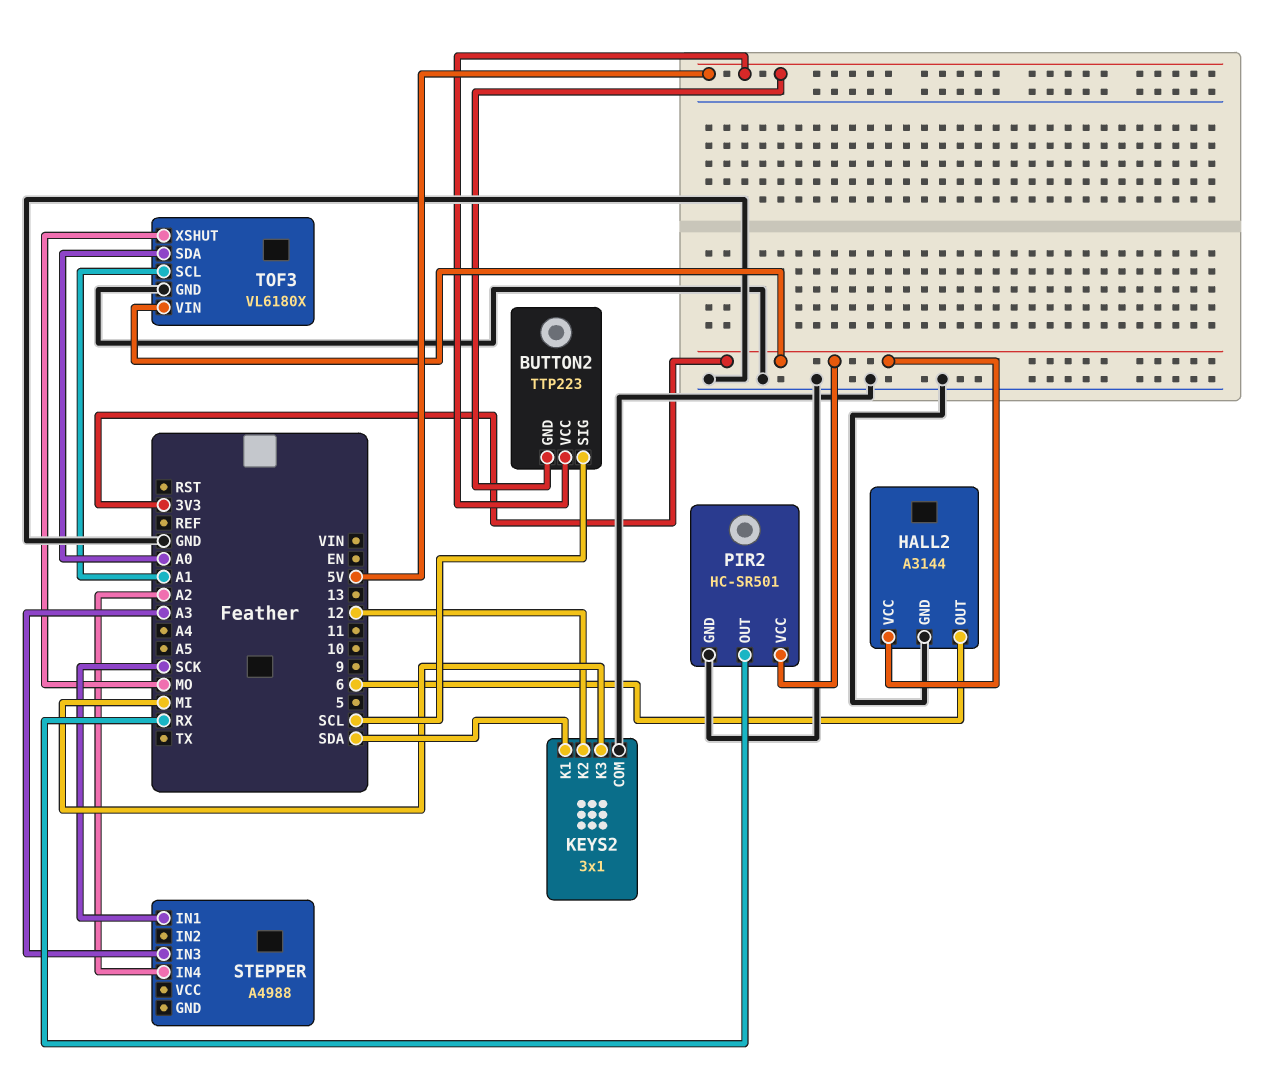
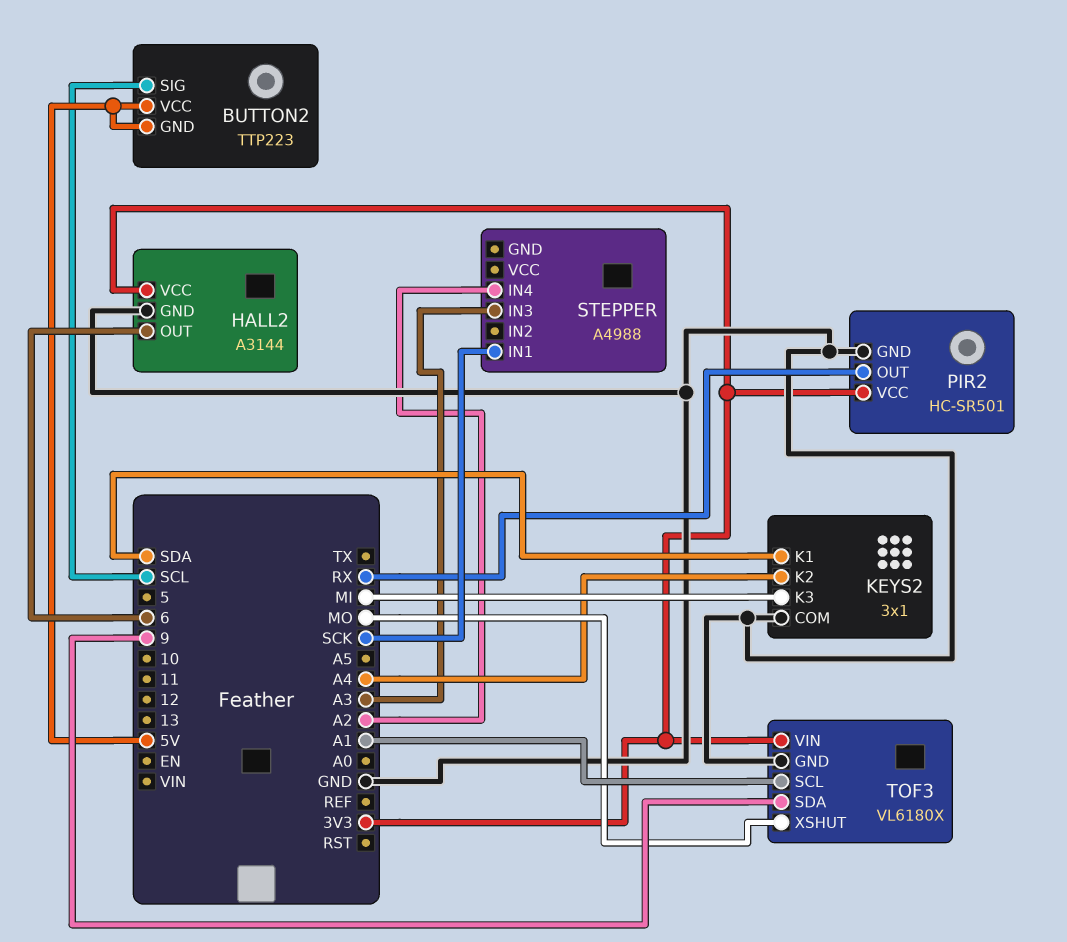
KEYS2 pin K2: 12 -> A4
TOF3 pin SDA: A0 -> 9

